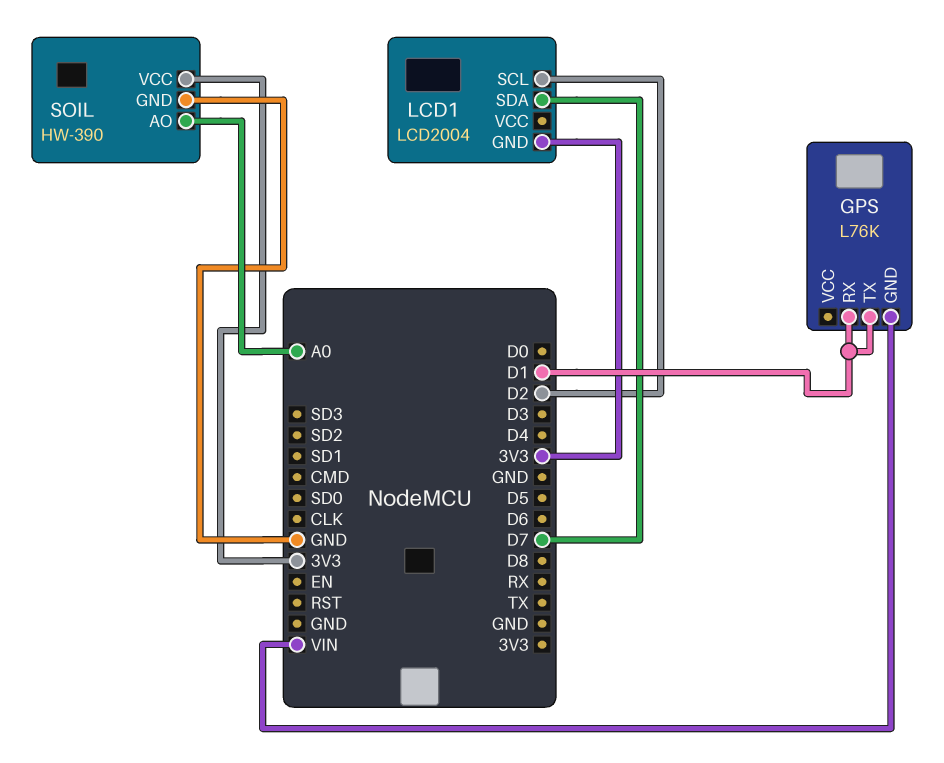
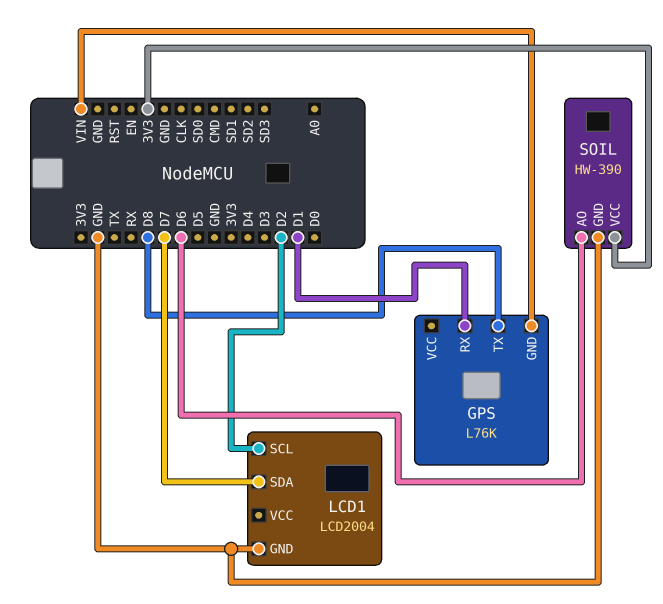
GPS pin TX: D1 -> D8
LCD1 pin GND: 3V3 -> GND
SOIL pin AO: A0 -> D6

